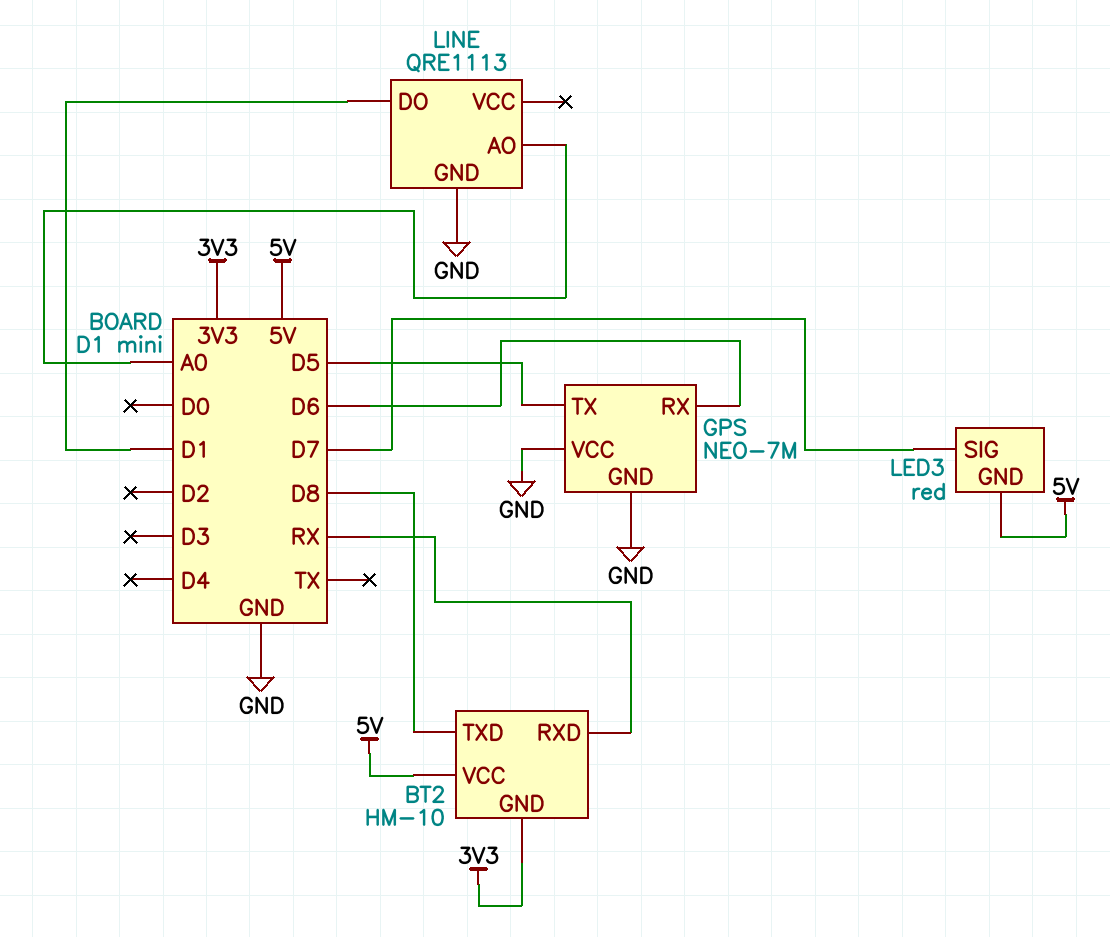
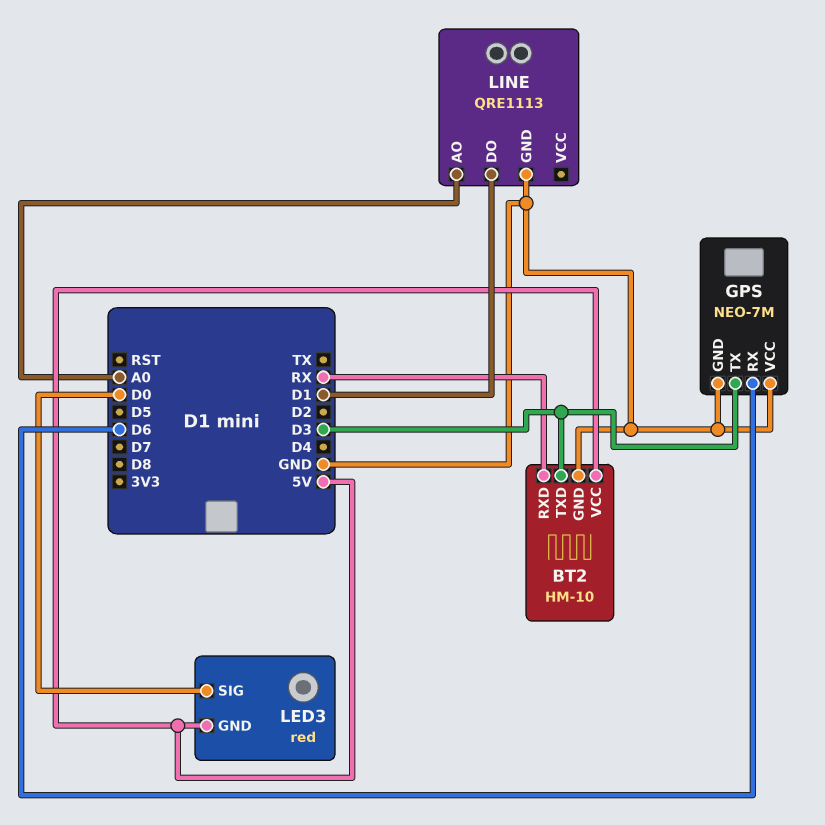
BT2 pin GND: 3V3 -> GND
BT2 pin TXD: D8 -> D3
GPS pin TX: D5 -> D3
LED3 pin SIG: D7 -> D0

